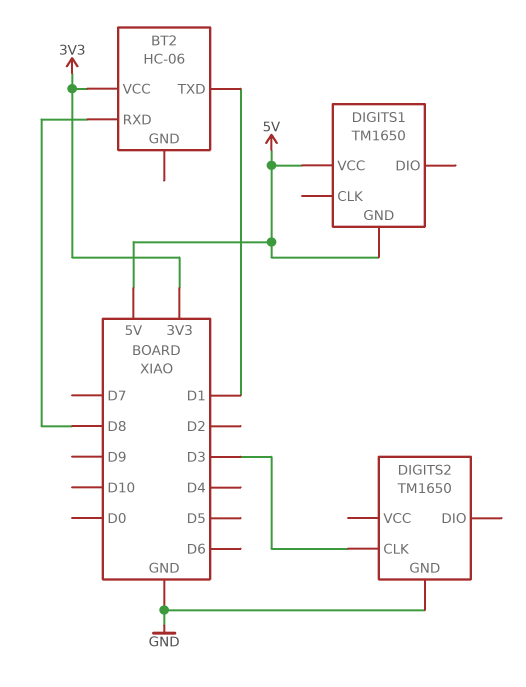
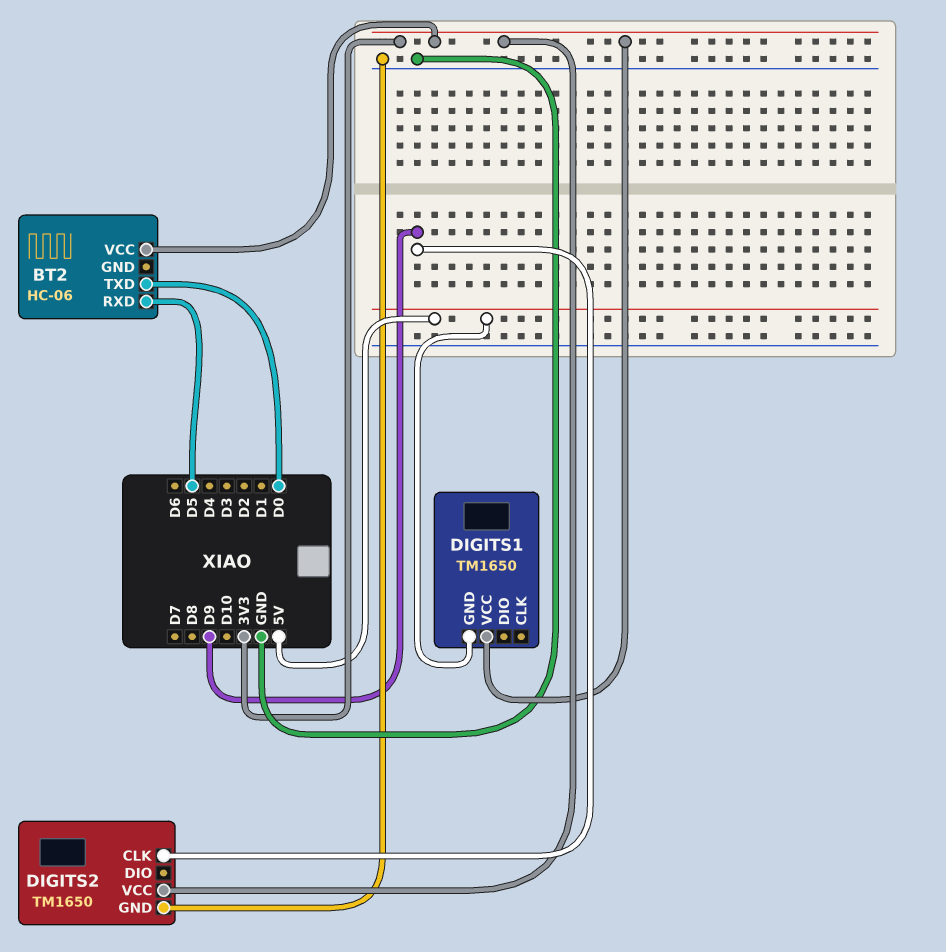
BT2 pin RXD: D8 -> D5
BT2 pin TXD: D1 -> D0
DIGITS1 pin VCC: 5V -> 3V3
DIGITS2 pin CLK: D3 -> D9
DIGITS2 pin VCC: none -> 3V3

